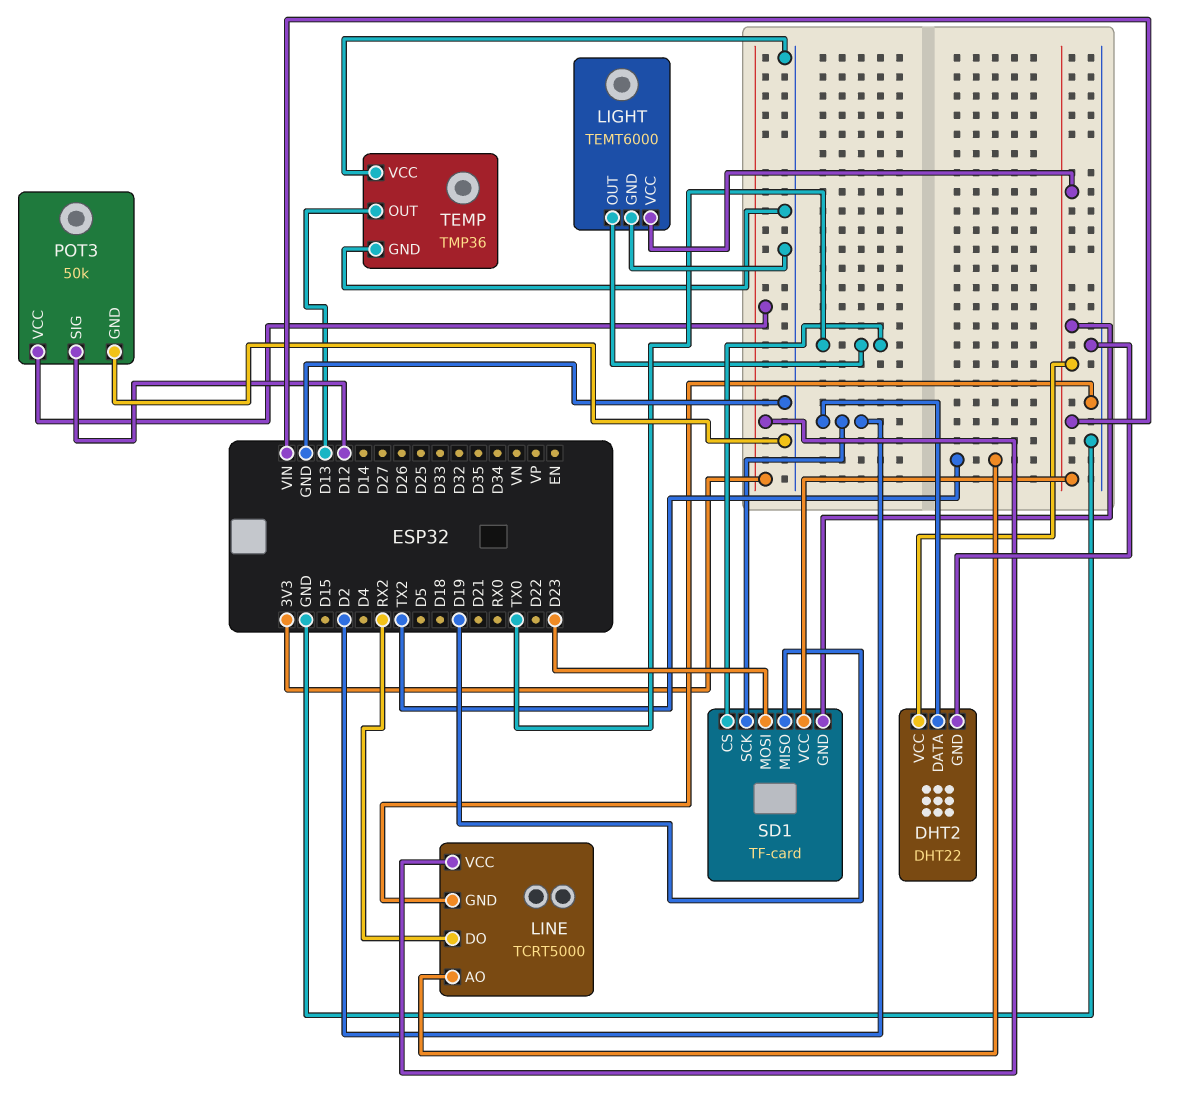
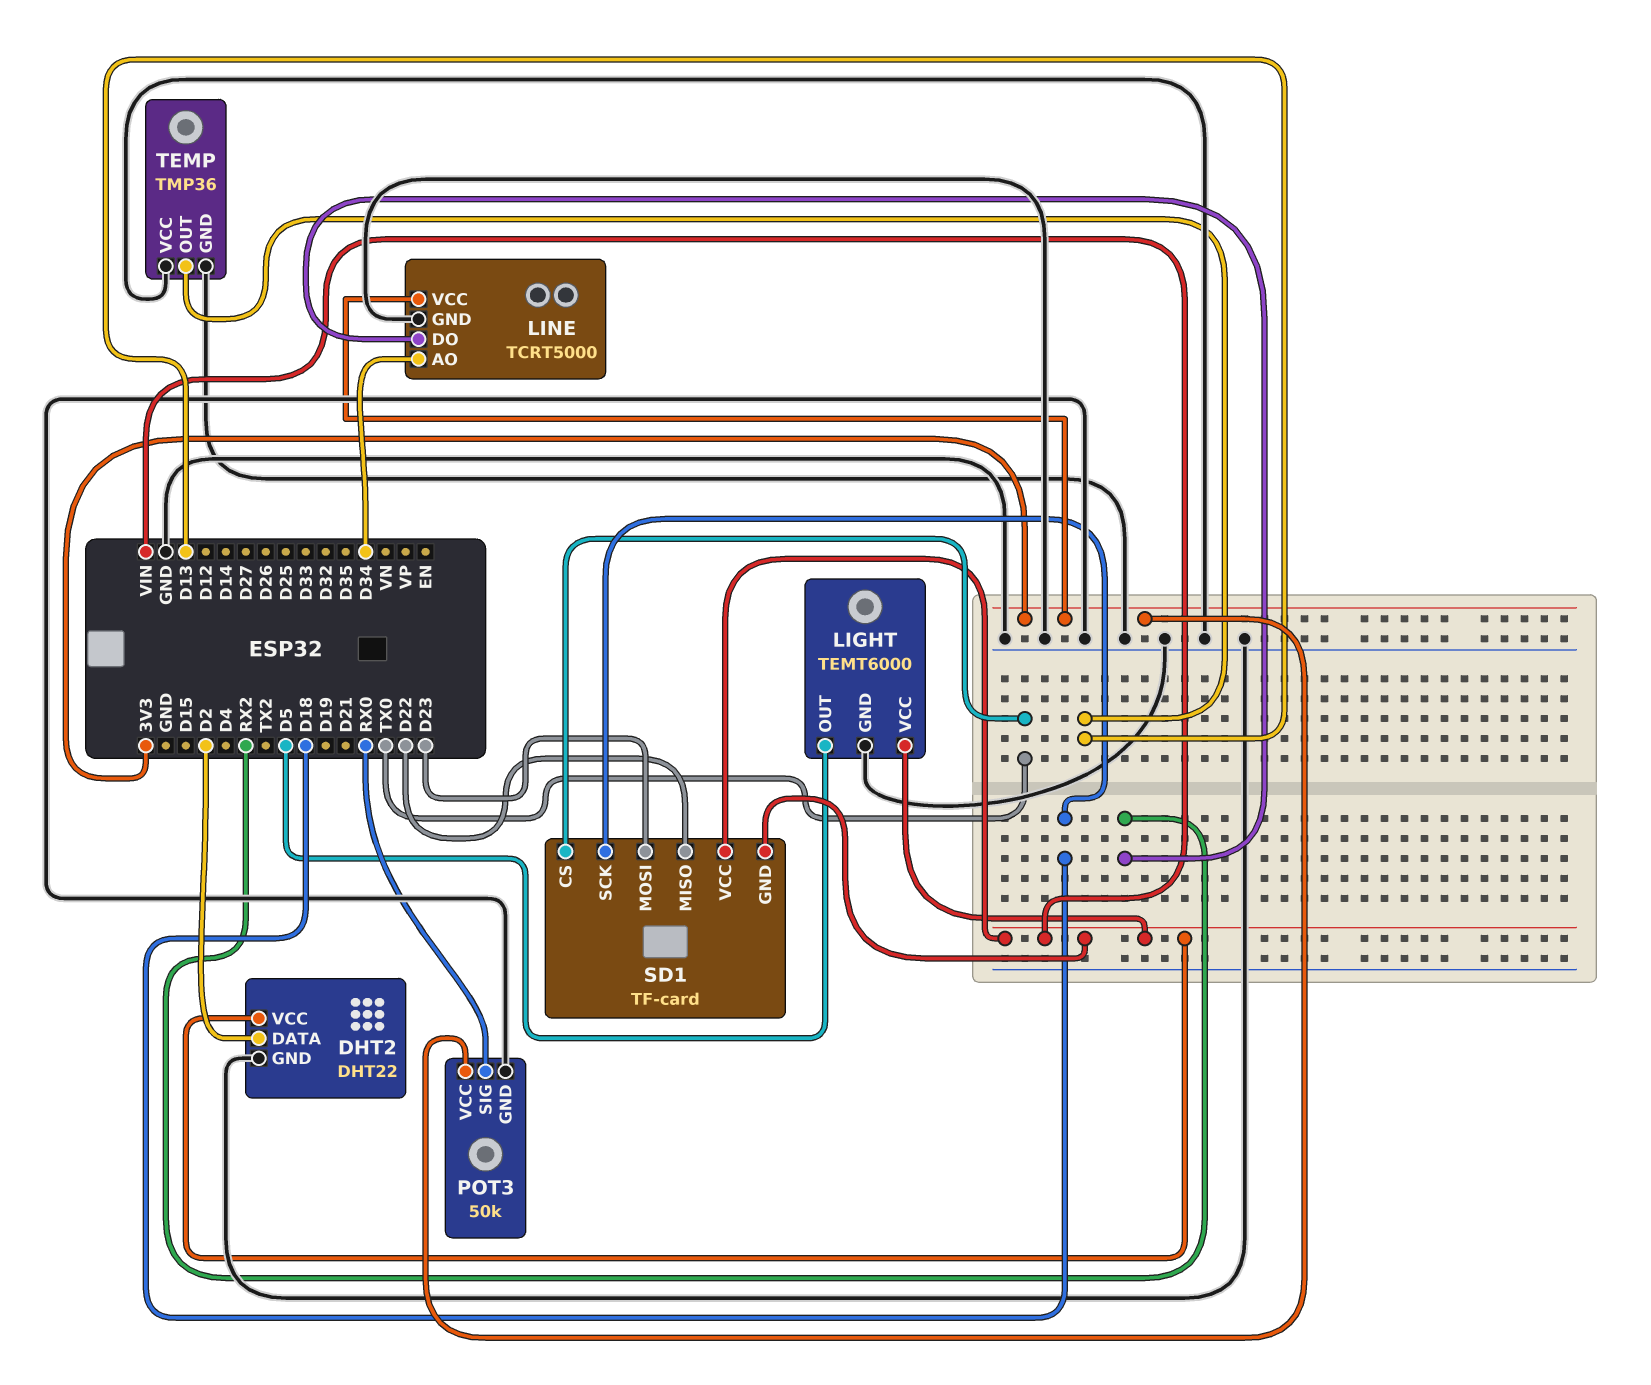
LIGHT pin OUT: TX0 -> D5
LINE pin AO: TX2 -> D34
POT3 pin SIG: D12 -> RX0
SD1 pin MISO: D19 -> D22
SD1 pin SCK: D2 -> D18

